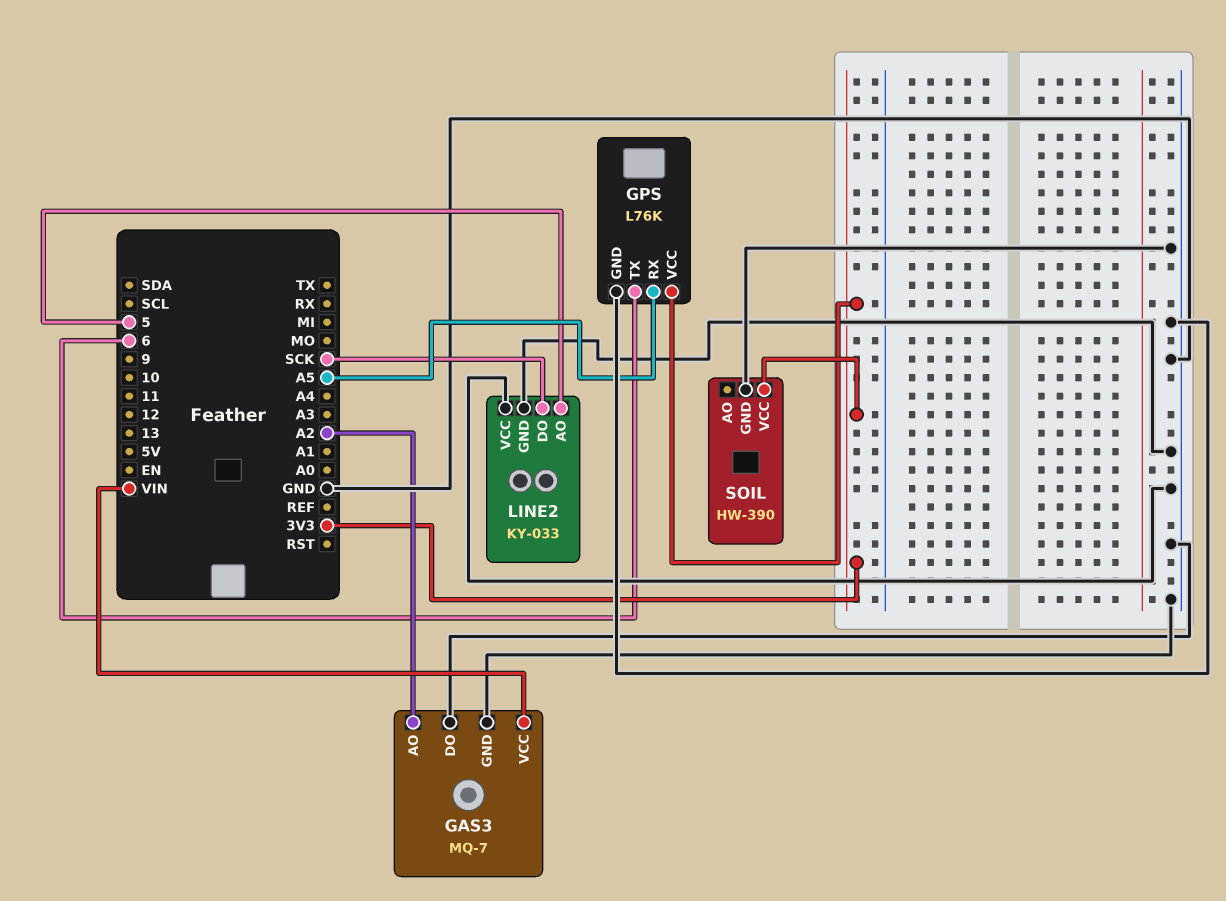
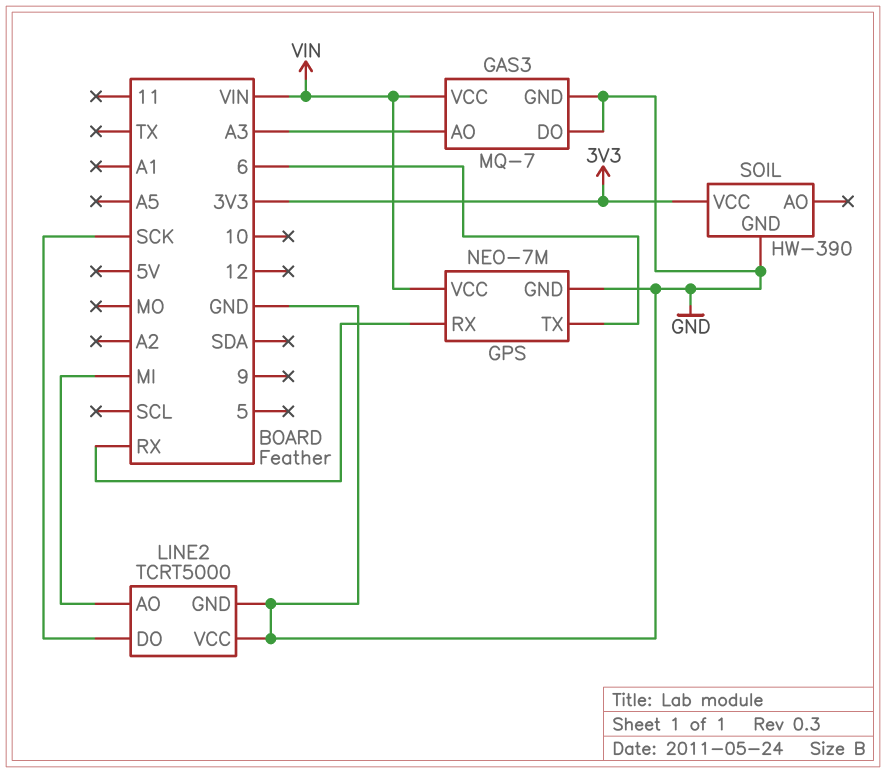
GAS3 pin AO: A2 -> A3
GPS: L76K -> NEO-7M
GPS pin RX: A5 -> RX
GPS pin VCC: 3V3 -> VIN
LINE2: KY-033 -> TCRT5000
LINE2 pin AO: 5 -> MI

